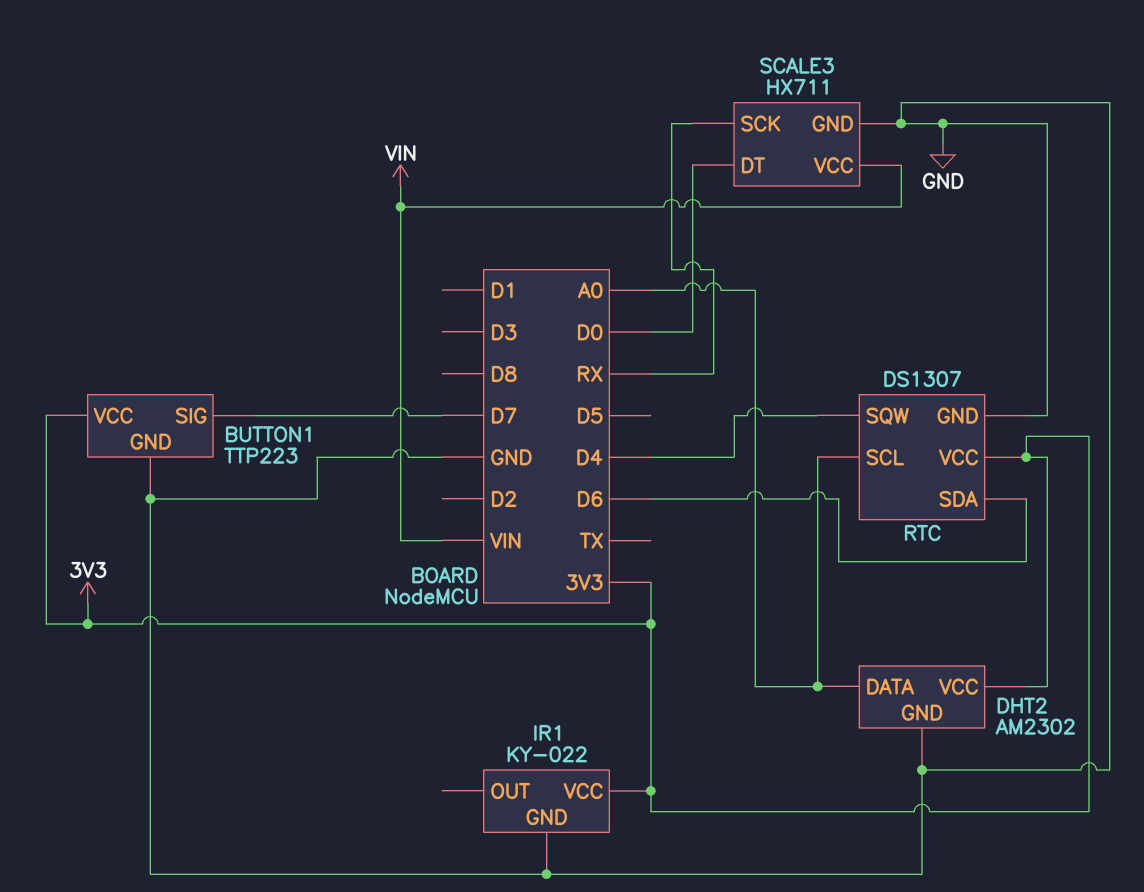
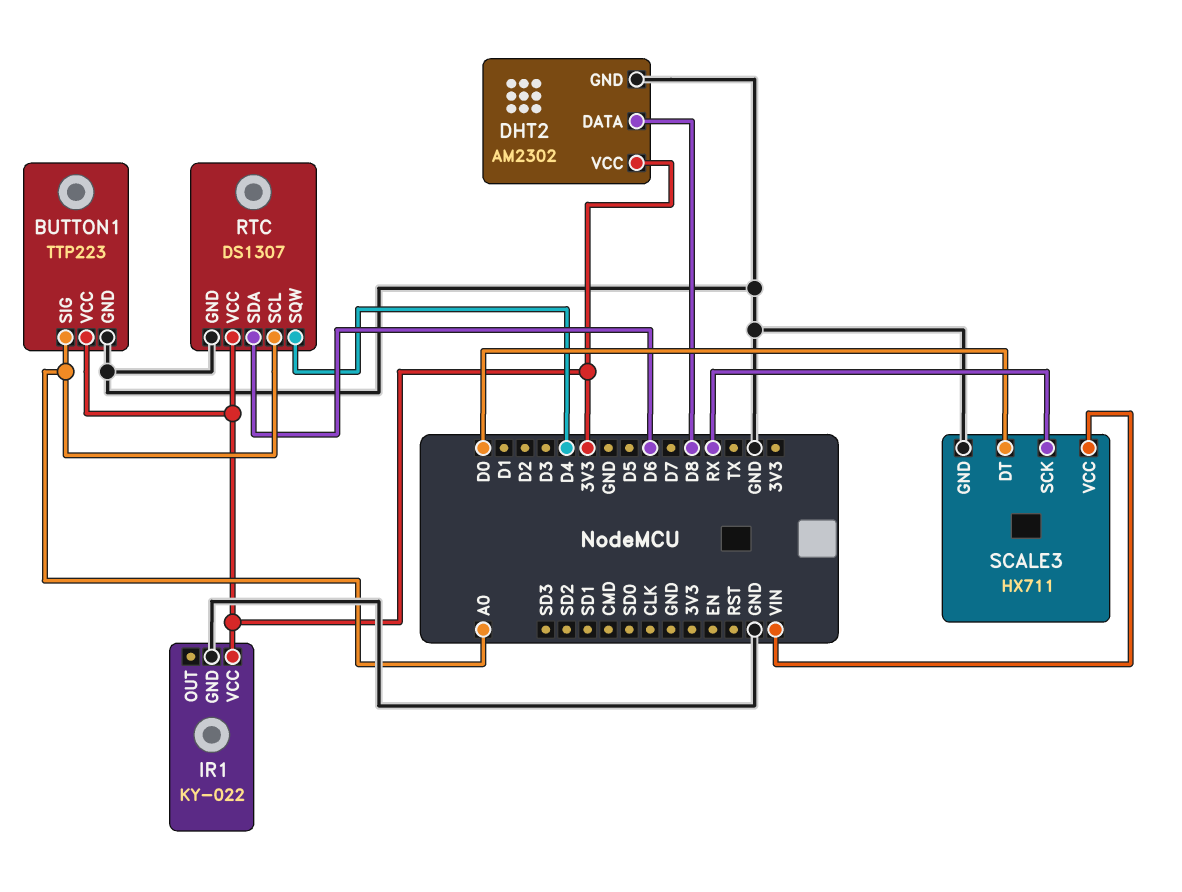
BUTTON1 pin SIG: D7 -> A0
DHT2 pin DATA: A0 -> D8

